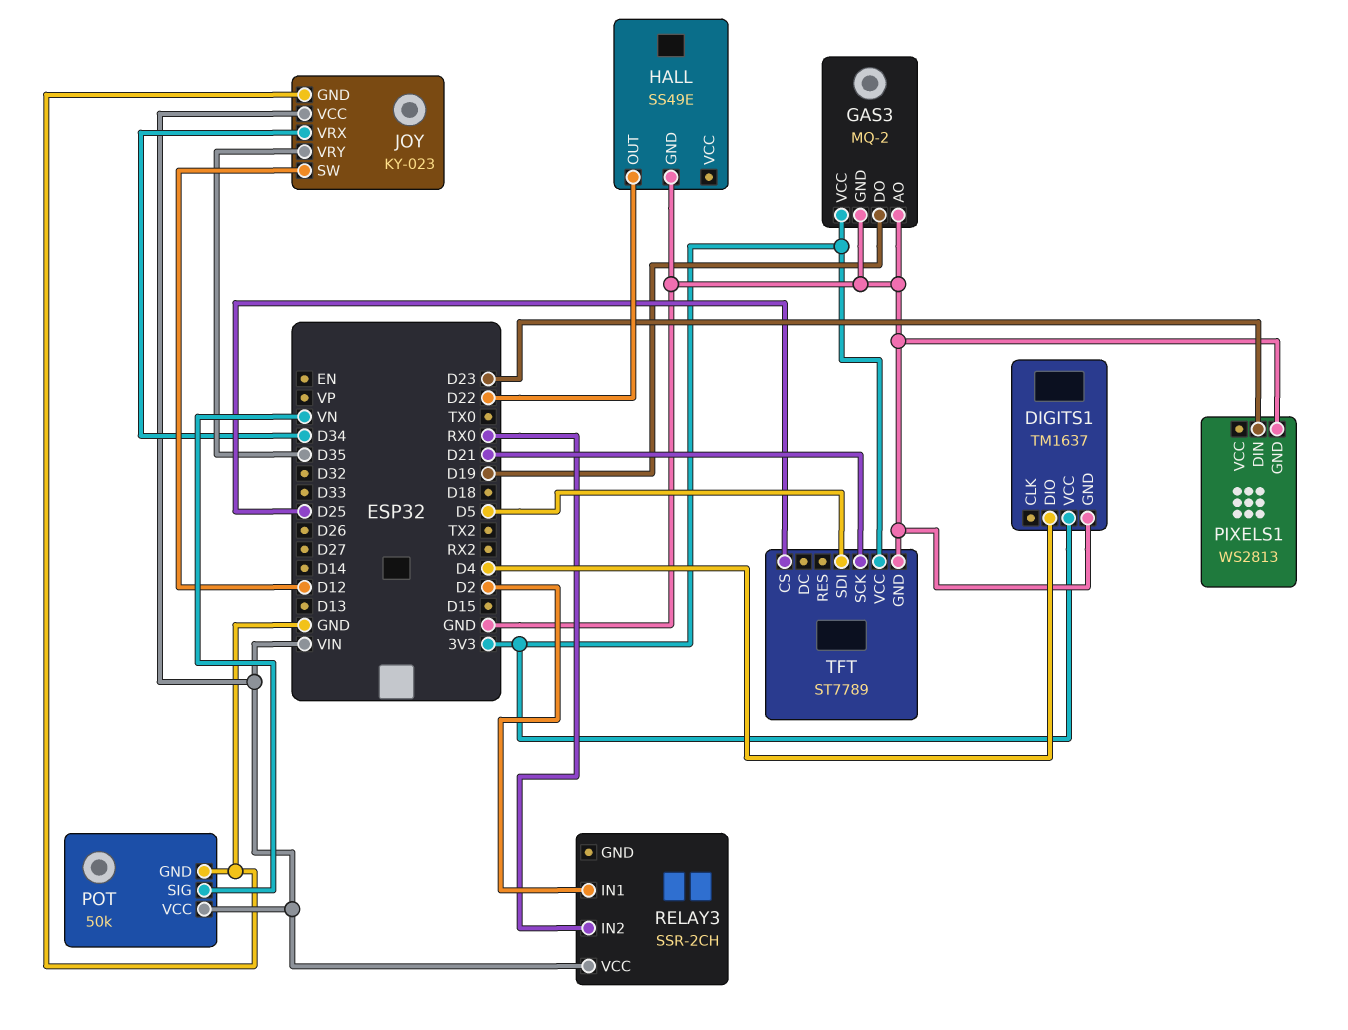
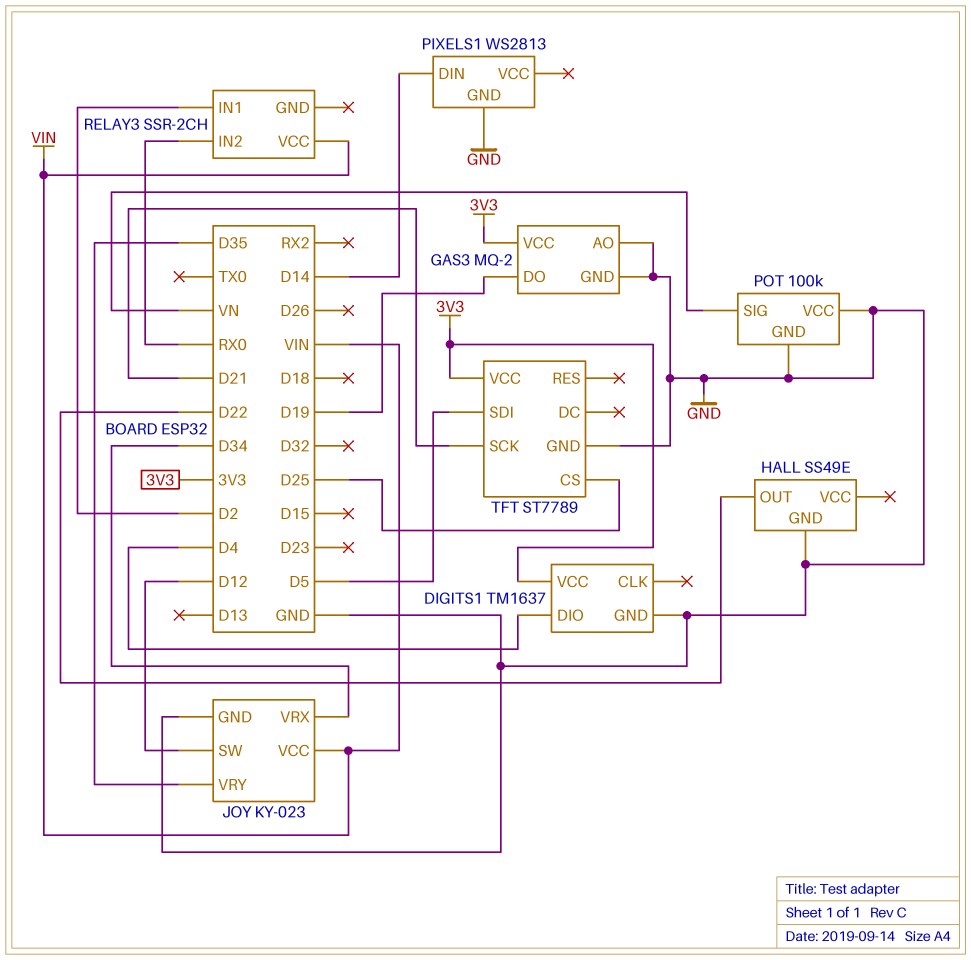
PIXELS1 pin DIN: D23 -> D14
POT: 50k -> 100k
POT pin VCC: VIN -> GND

